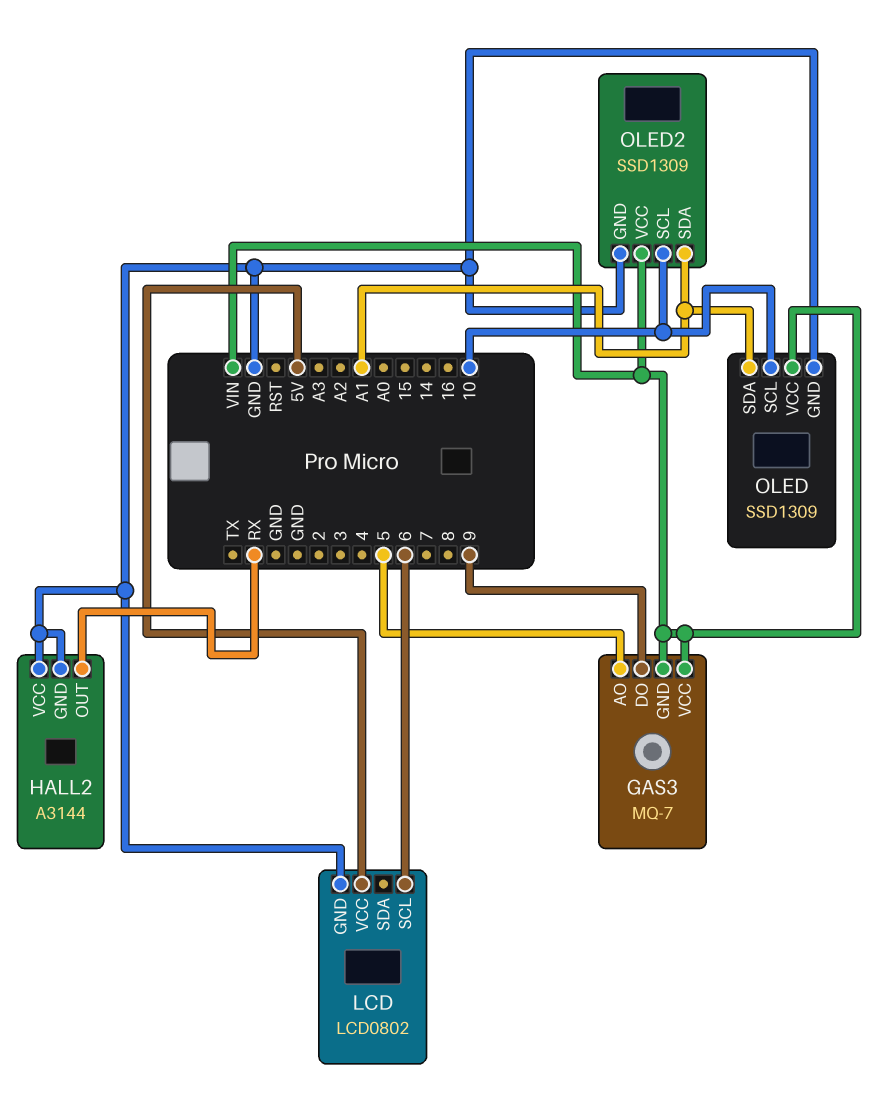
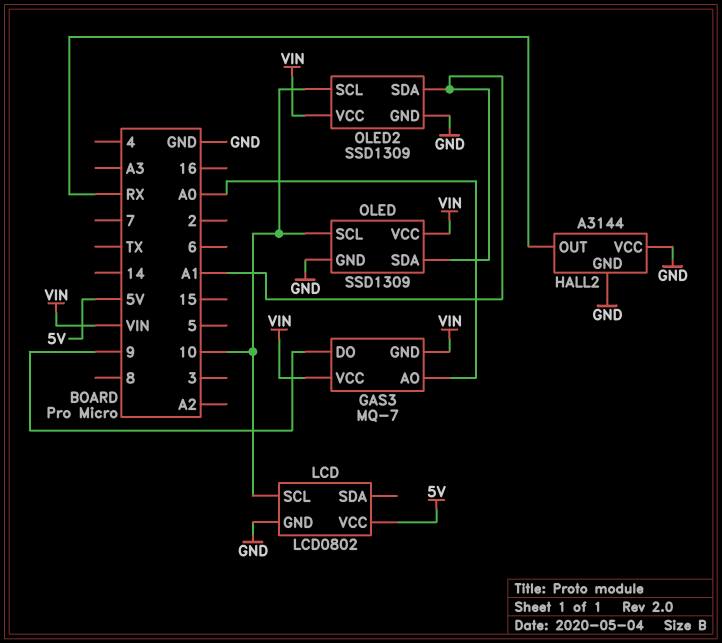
GAS3 pin AO: 5 -> A0
LCD pin SCL: 6 -> 10

